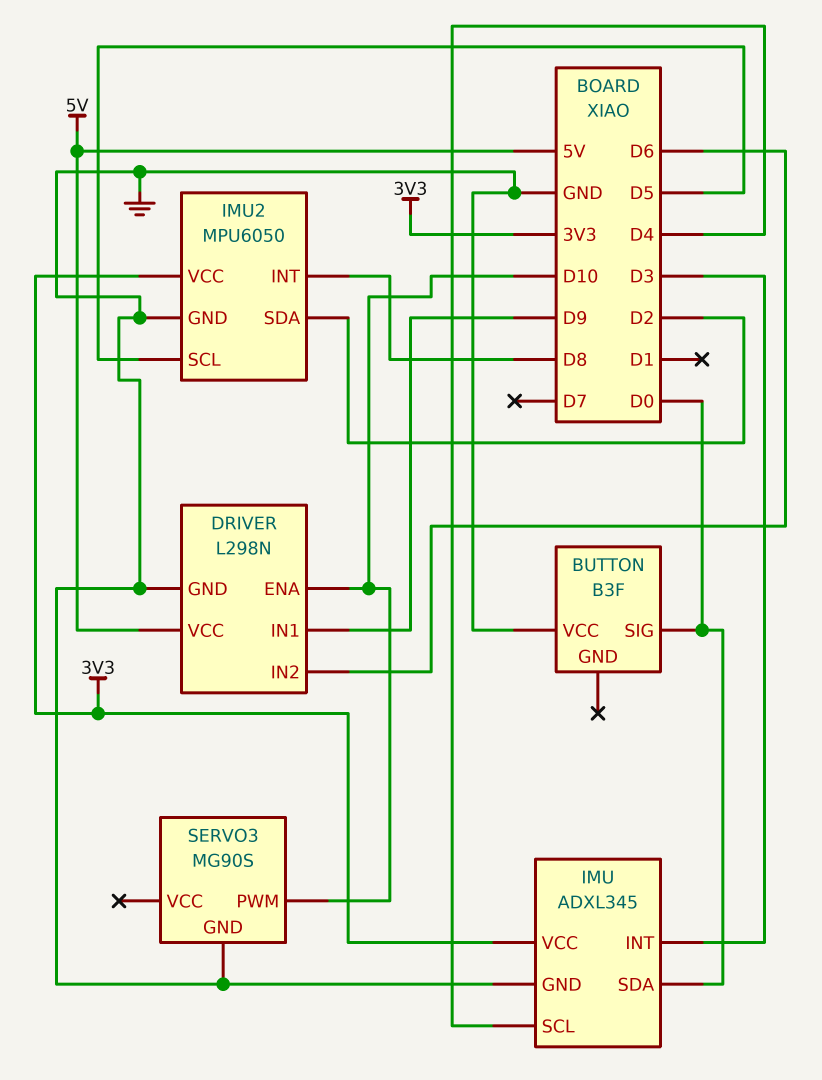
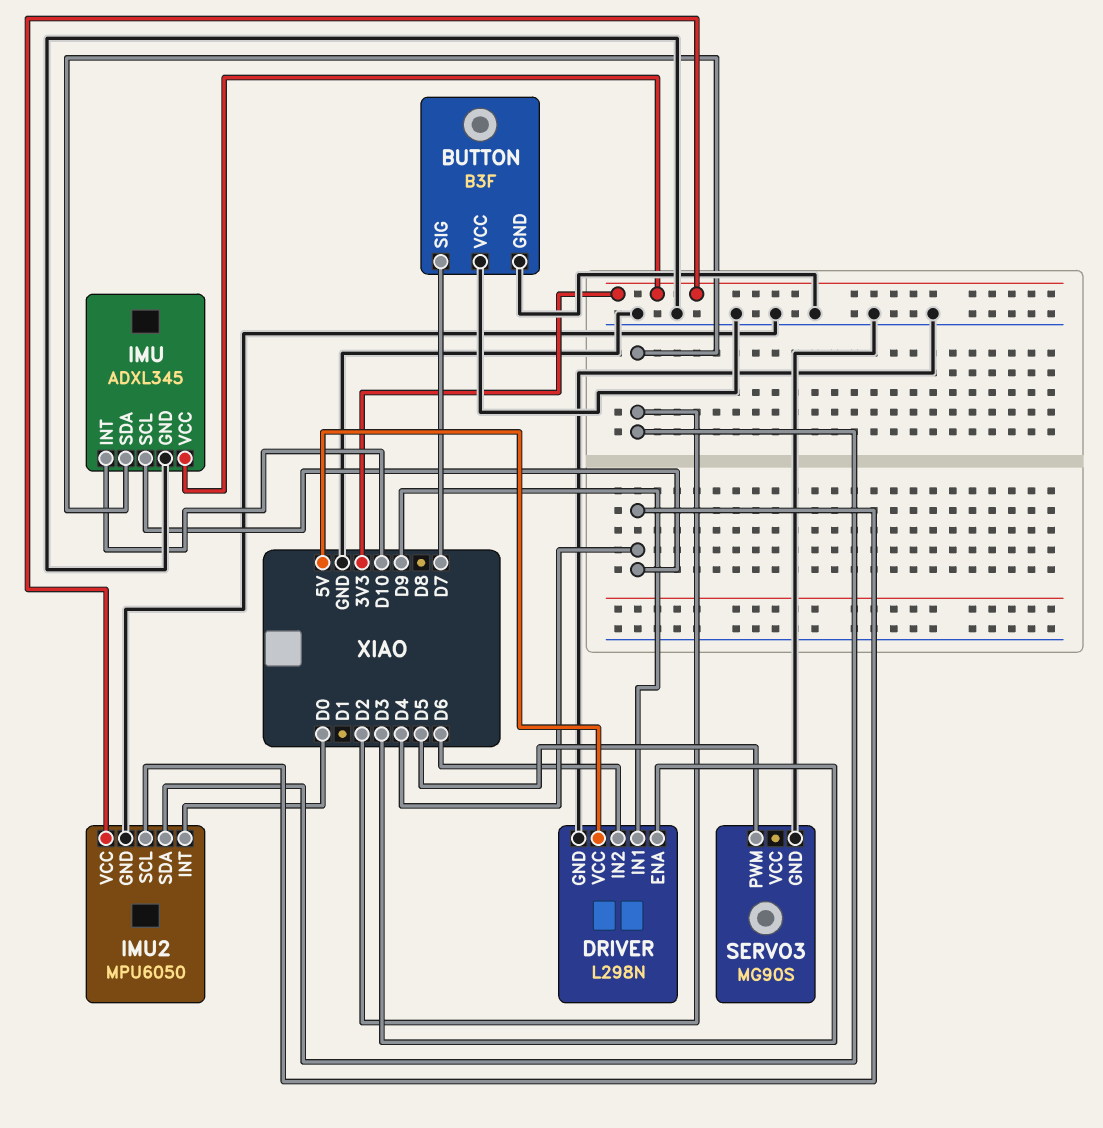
BUTTON pin GND: none -> GND
BUTTON pin SIG: D0 -> D7
DRIVER pin ENA: D10 -> D3
IMU pin INT: D3 -> D10
IMU pin SDA: D0 -> D2
IMU2 pin INT: D8 -> D0
IMU2 pin SCL: D5 -> D4
SERVO3 pin PWM: D10 -> D5

